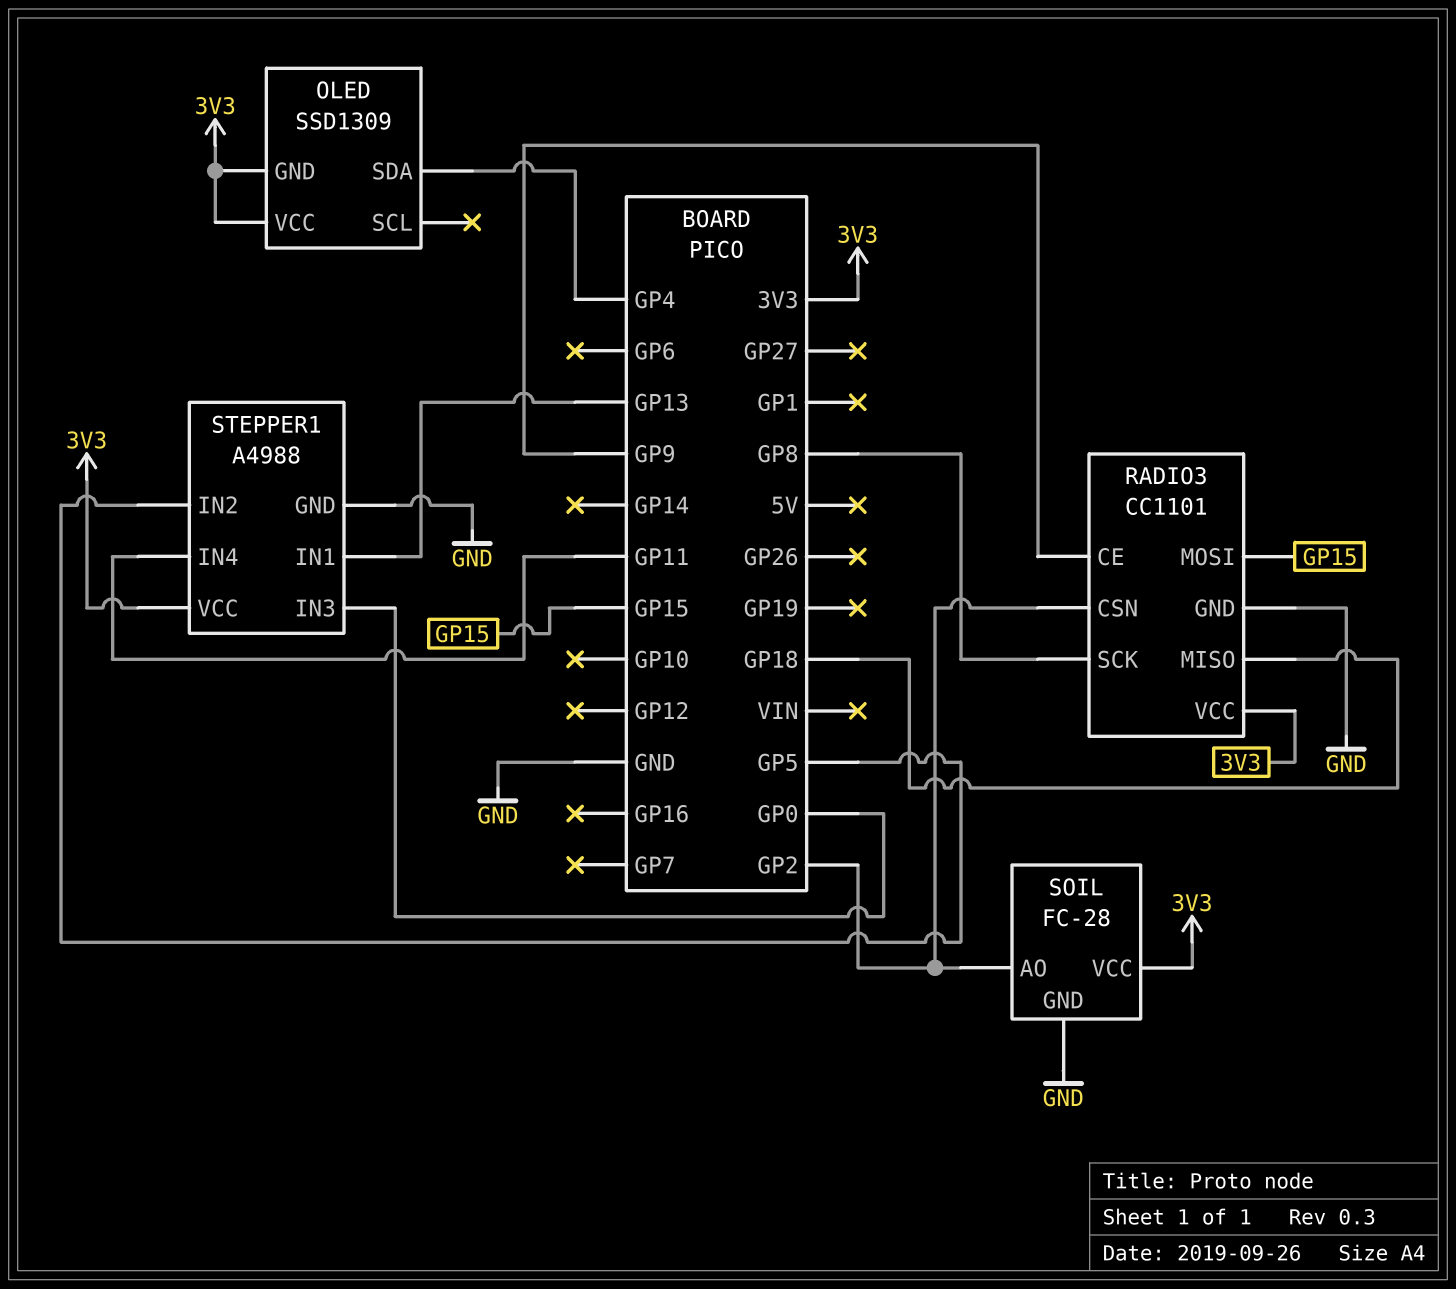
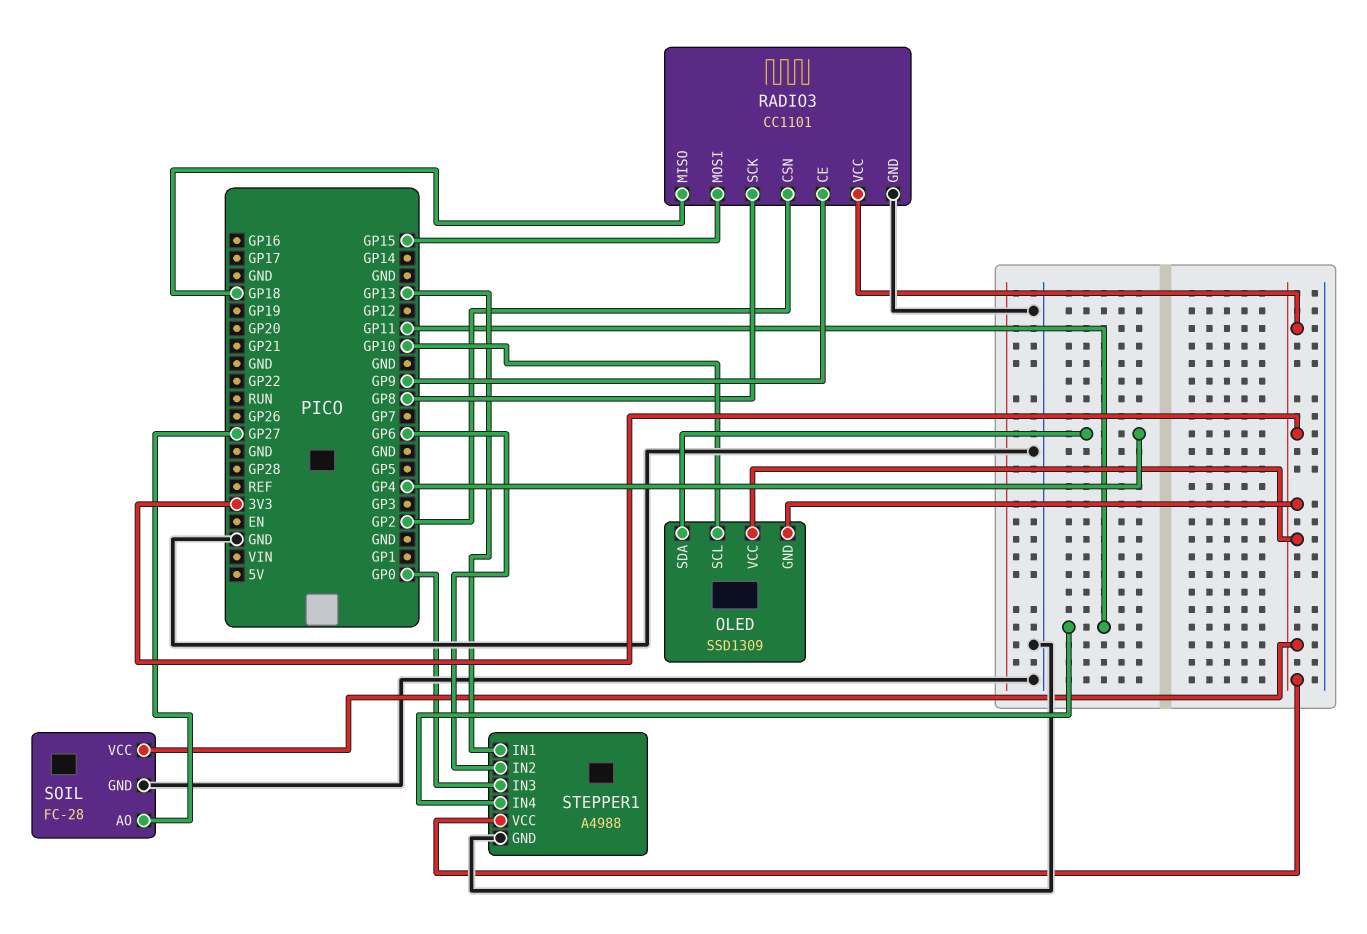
OLED pin SCL: none -> GP10
SOIL pin AO: GP2 -> GP27
STEPPER1 pin IN2: GP5 -> GP6

